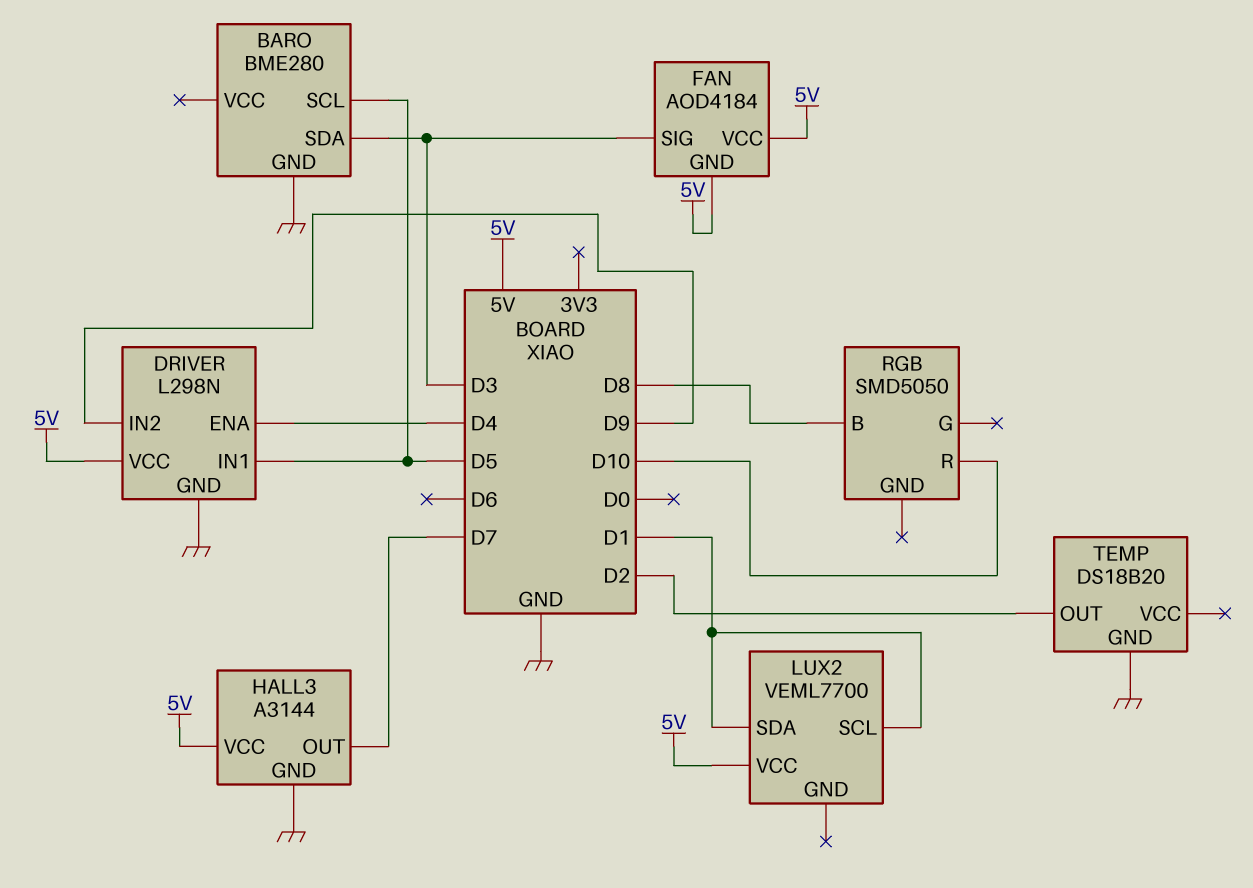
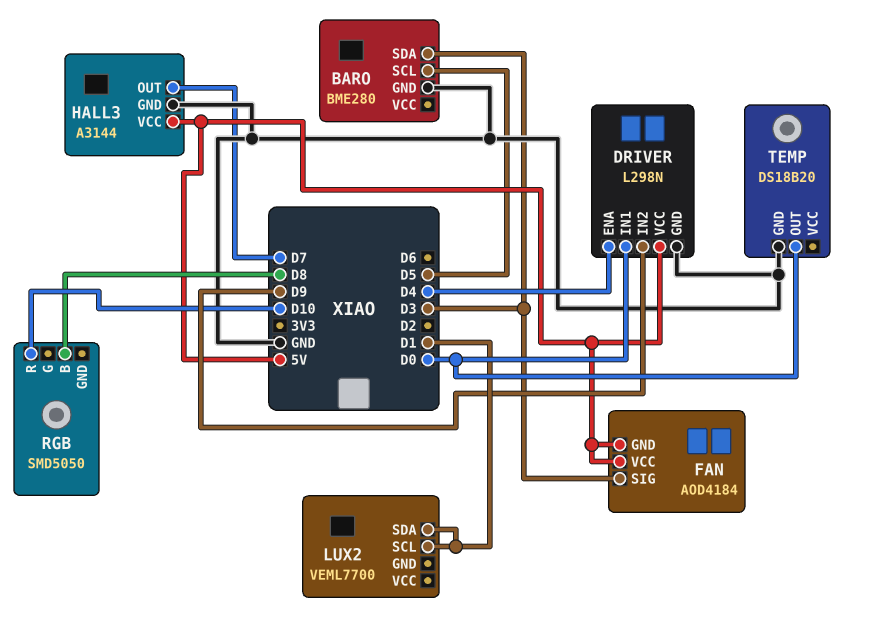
DRIVER pin IN1: D5 -> D0
LUX2 pin VCC: 5V -> none
TEMP pin OUT: D2 -> D0

